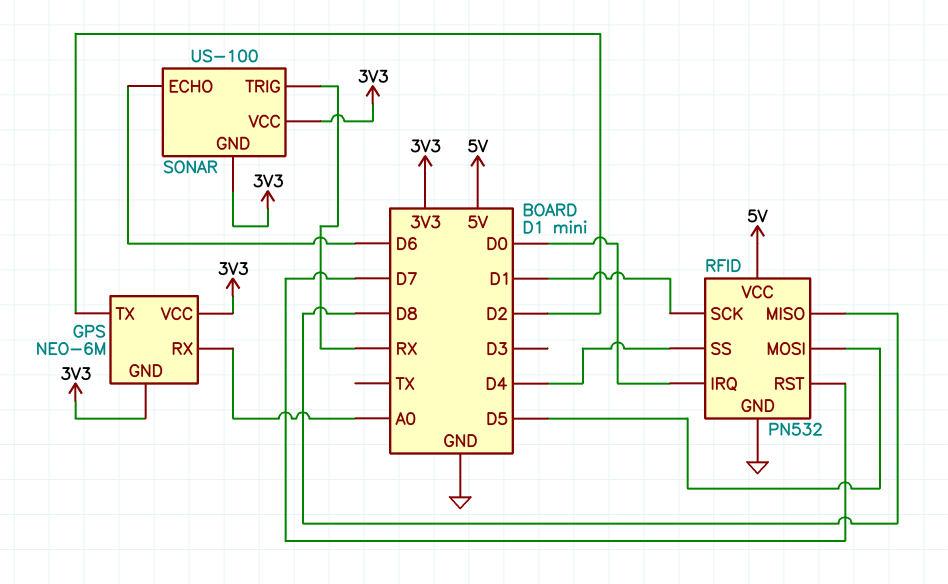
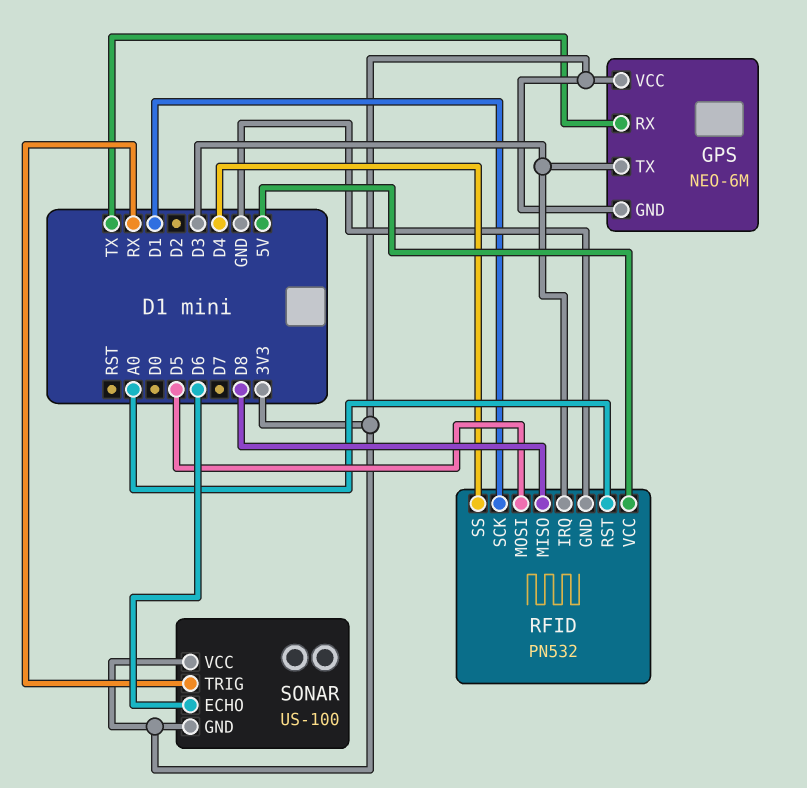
GPS pin RX: A0 -> TX
GPS pin TX: D2 -> D3
RFID pin IRQ: D0 -> D3
RFID pin RST: D7 -> A0

